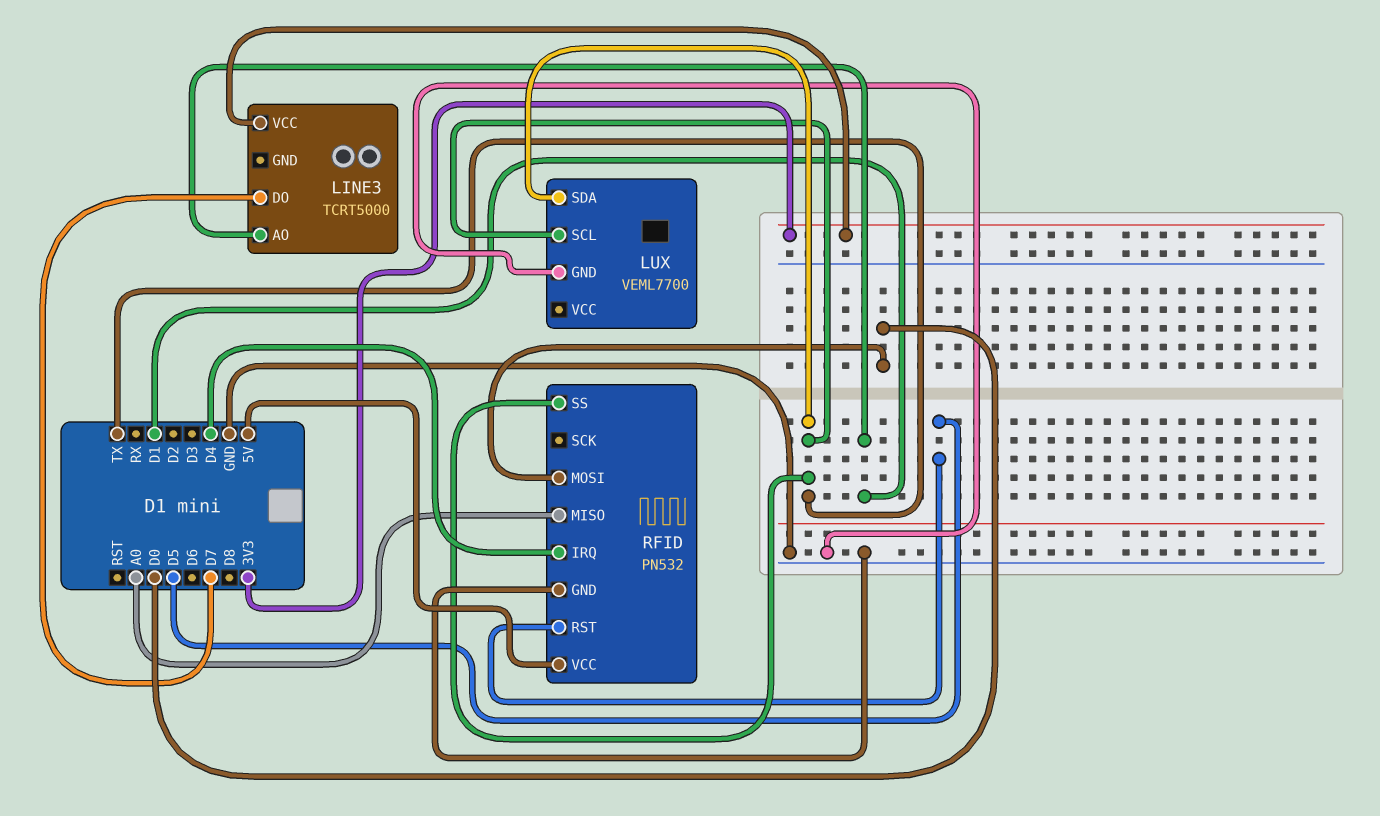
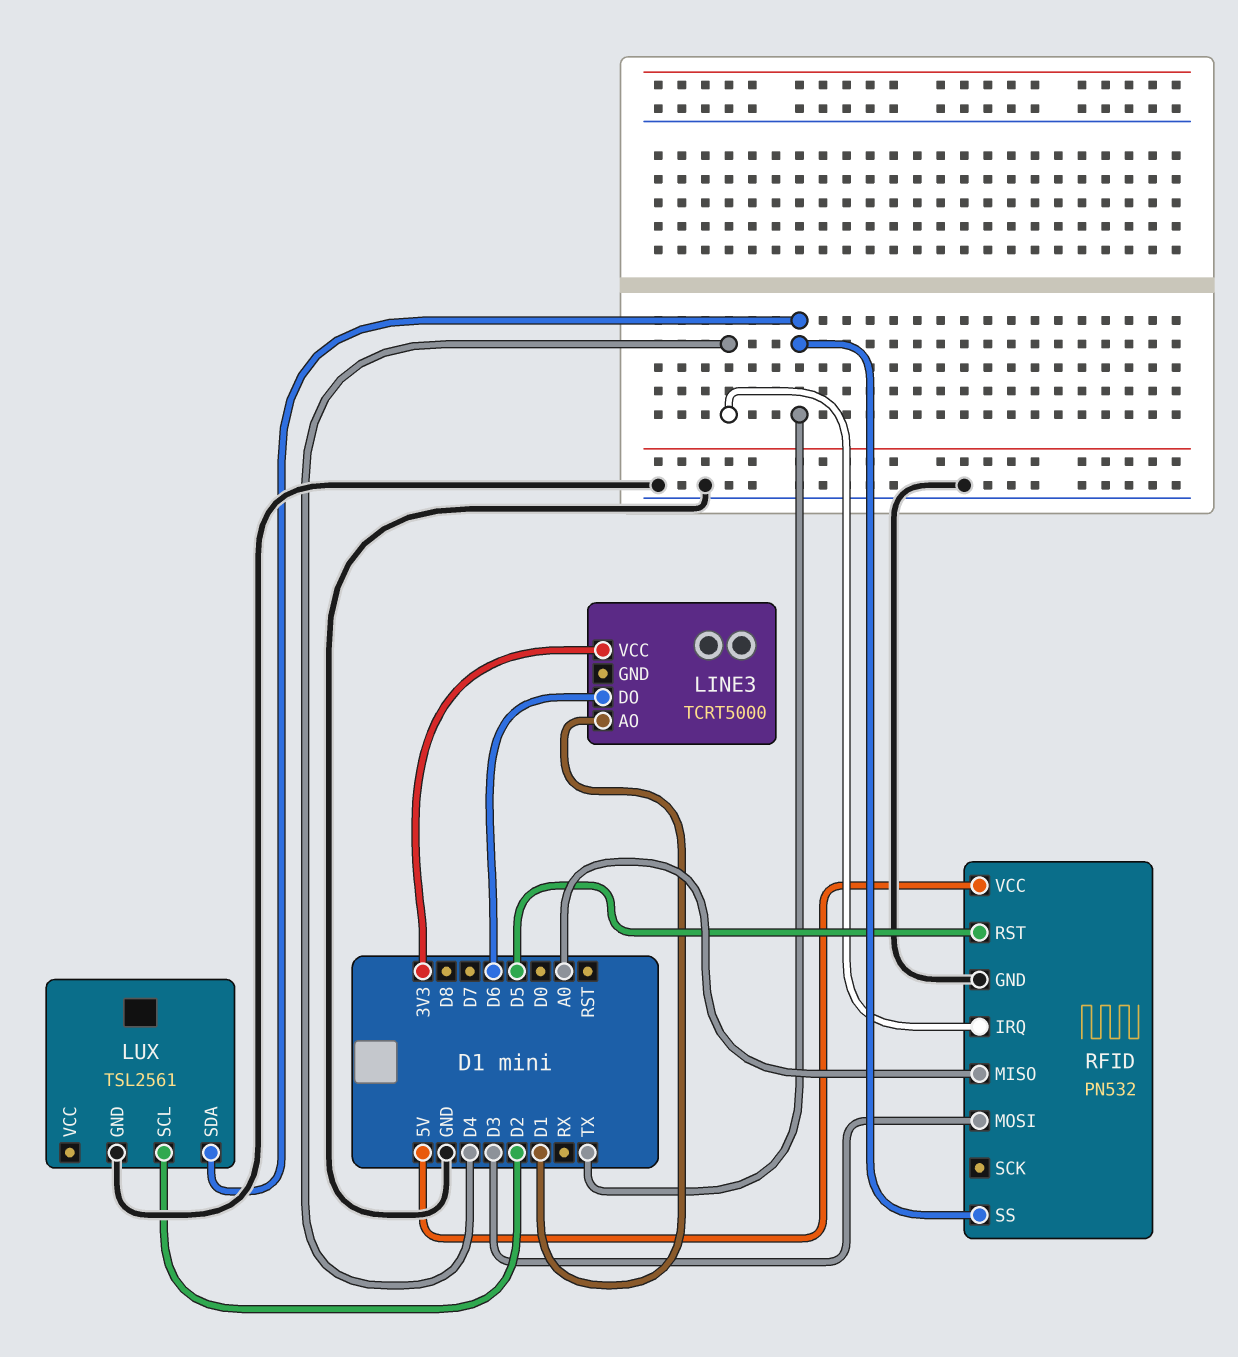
LINE3 pin DO: D7 -> D6
LUX: VEML7700 -> TSL2561
LUX pin SCL: TX -> D2
RFID pin MOSI: D0 -> D3

